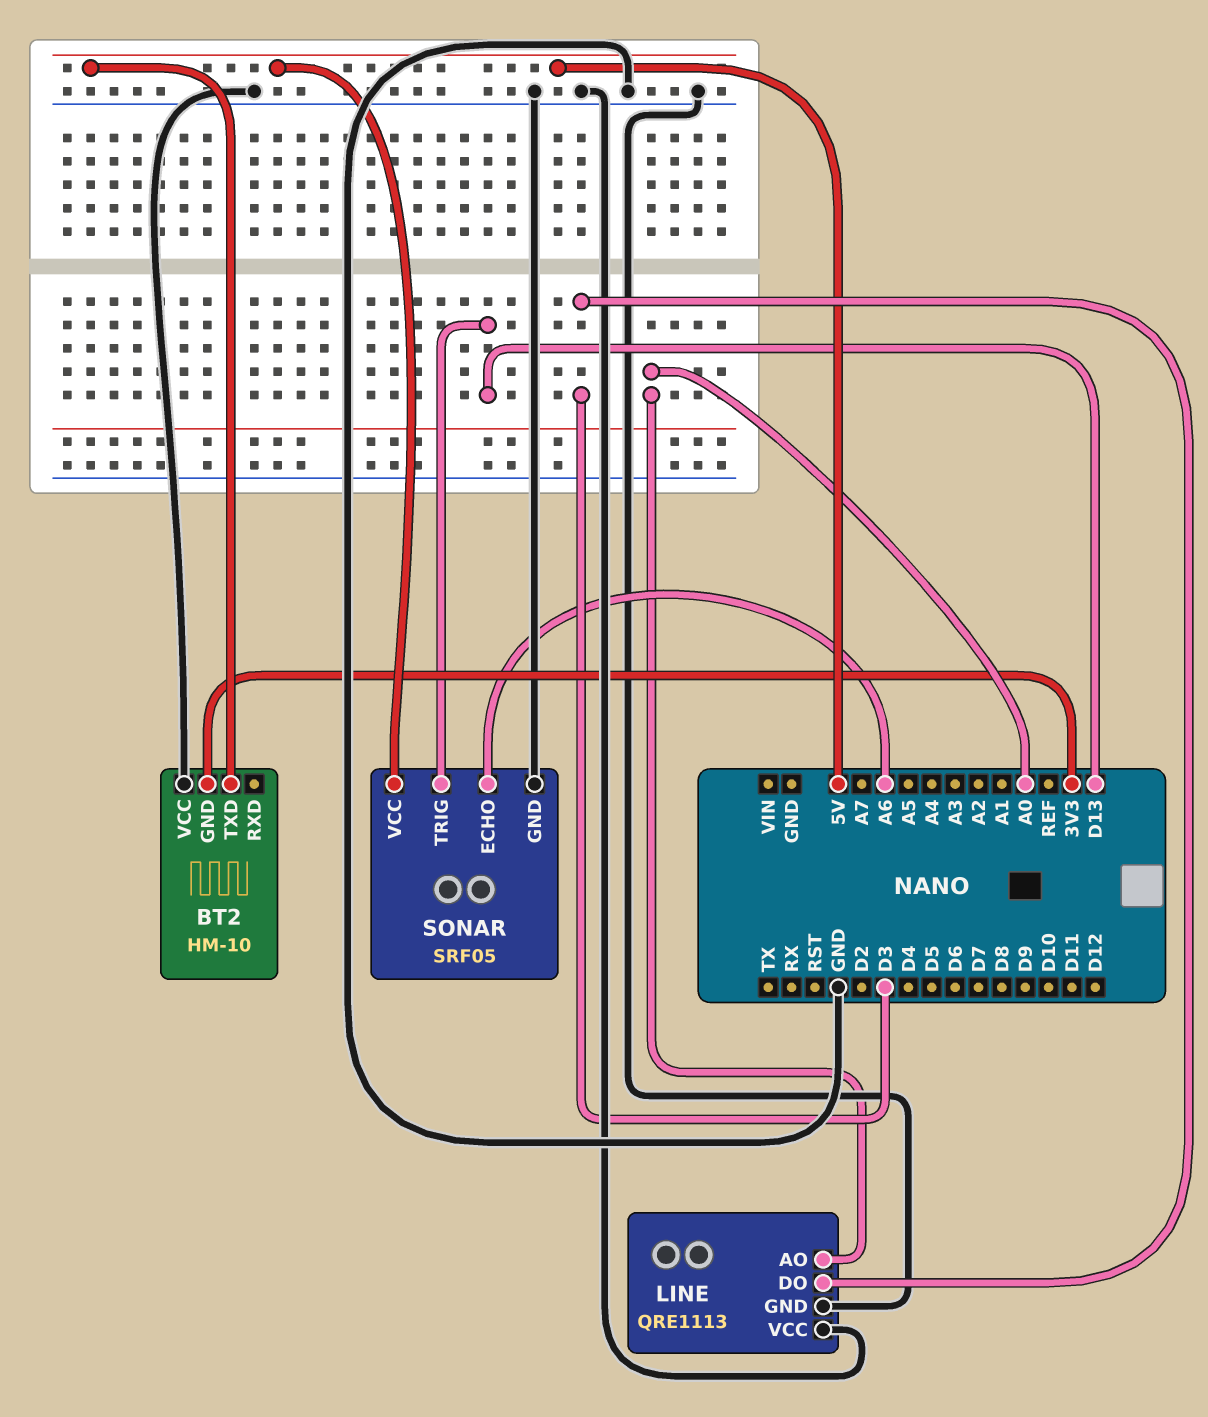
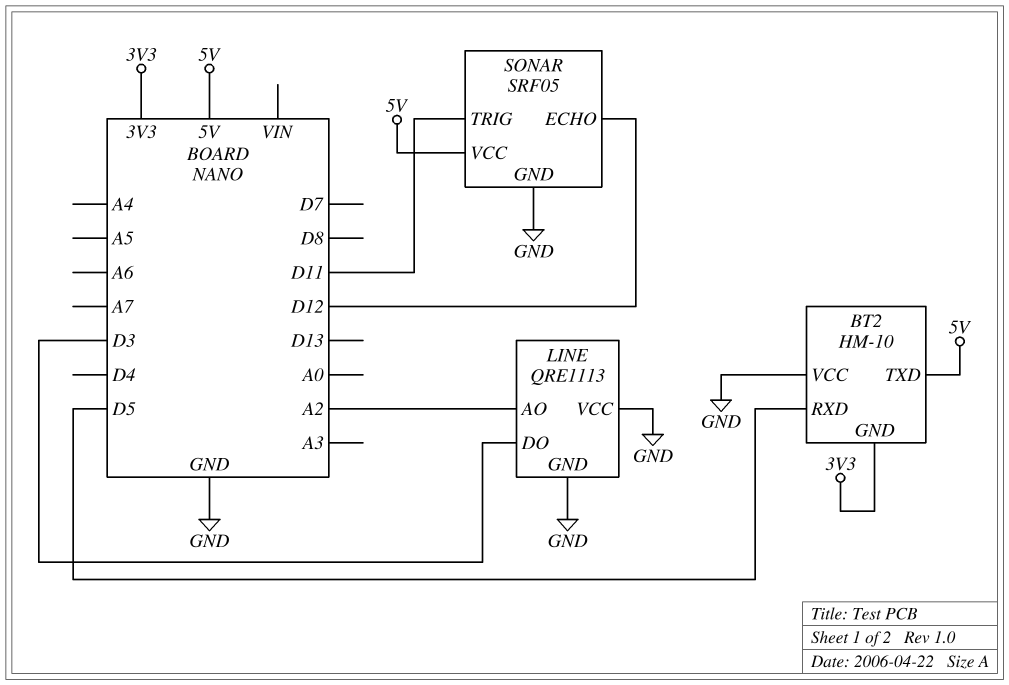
BT2 pin RXD: none -> D5
LINE pin AO: A0 -> A2
SONAR pin ECHO: A6 -> D12
SONAR pin TRIG: D13 -> D11

